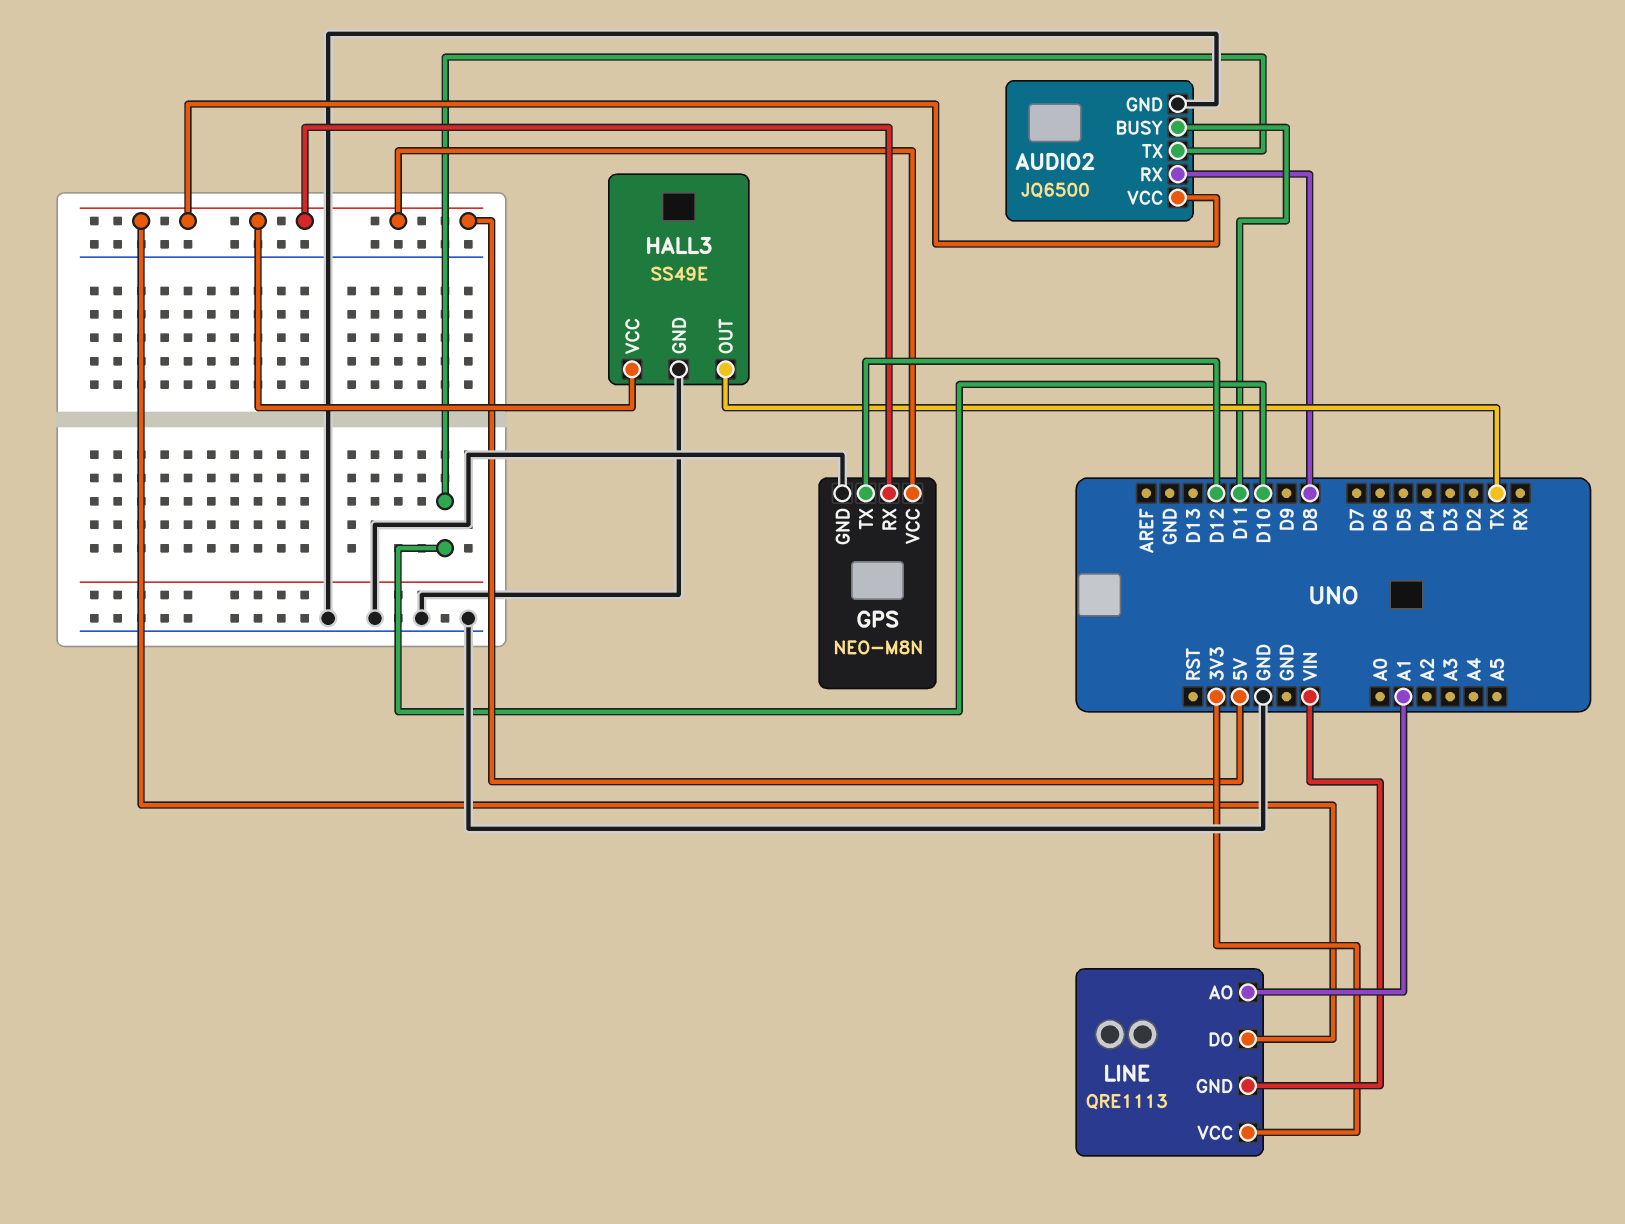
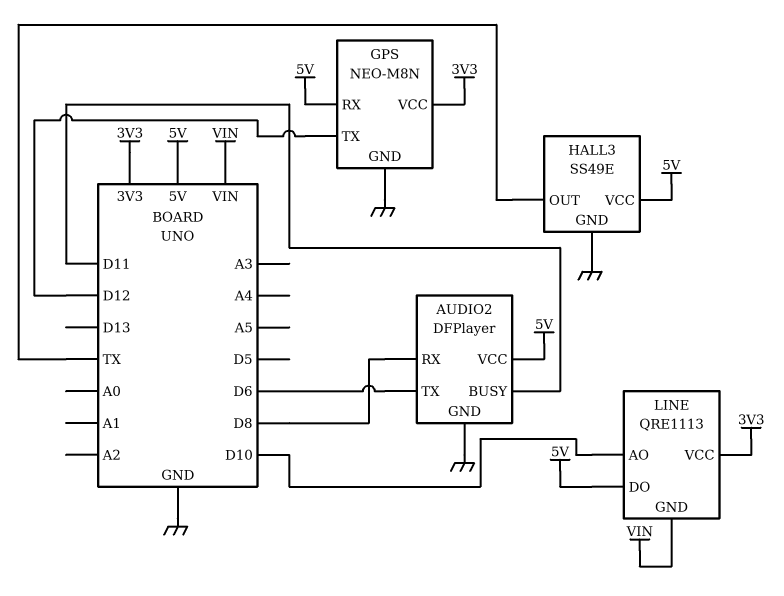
AUDIO2: JQ6500 -> DFPlayer
AUDIO2 pin TX: D10 -> D6
GPS pin VCC: 5V -> 3V3
LINE pin AO: A1 -> D10

